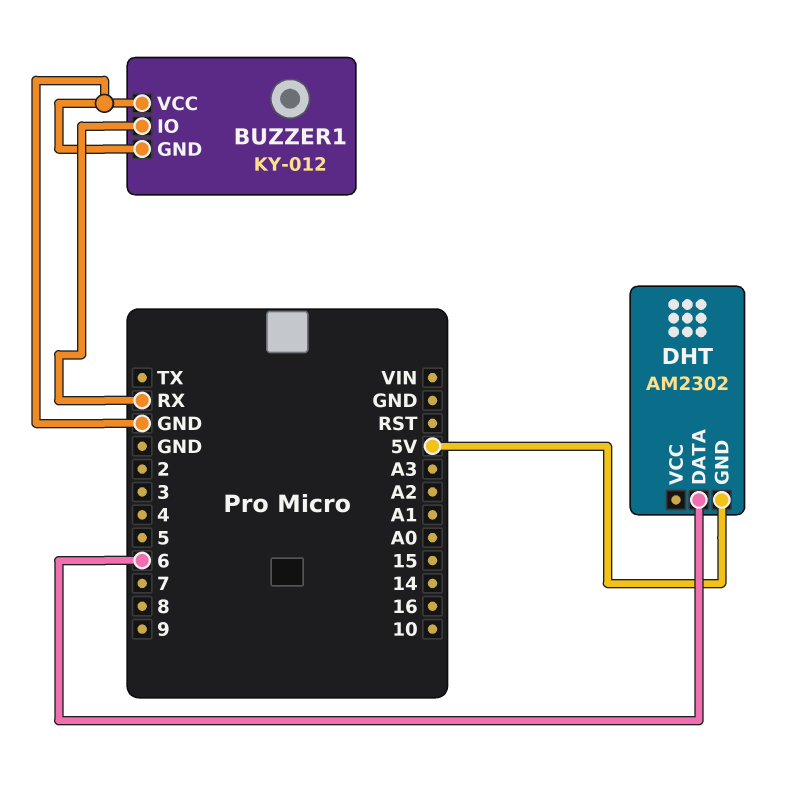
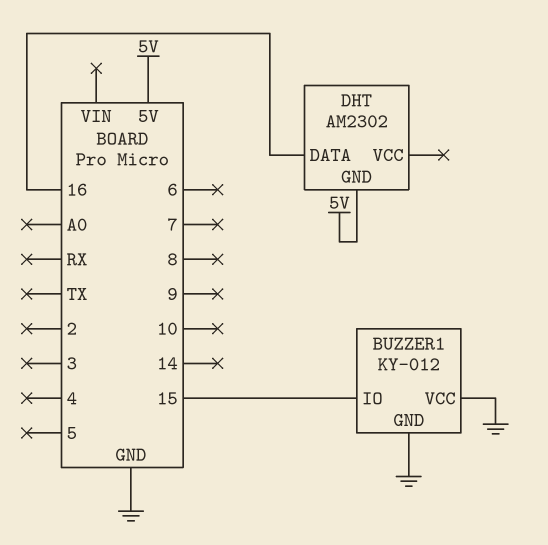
BUZZER1 pin IO: RX -> 15
DHT pin DATA: 6 -> 16

